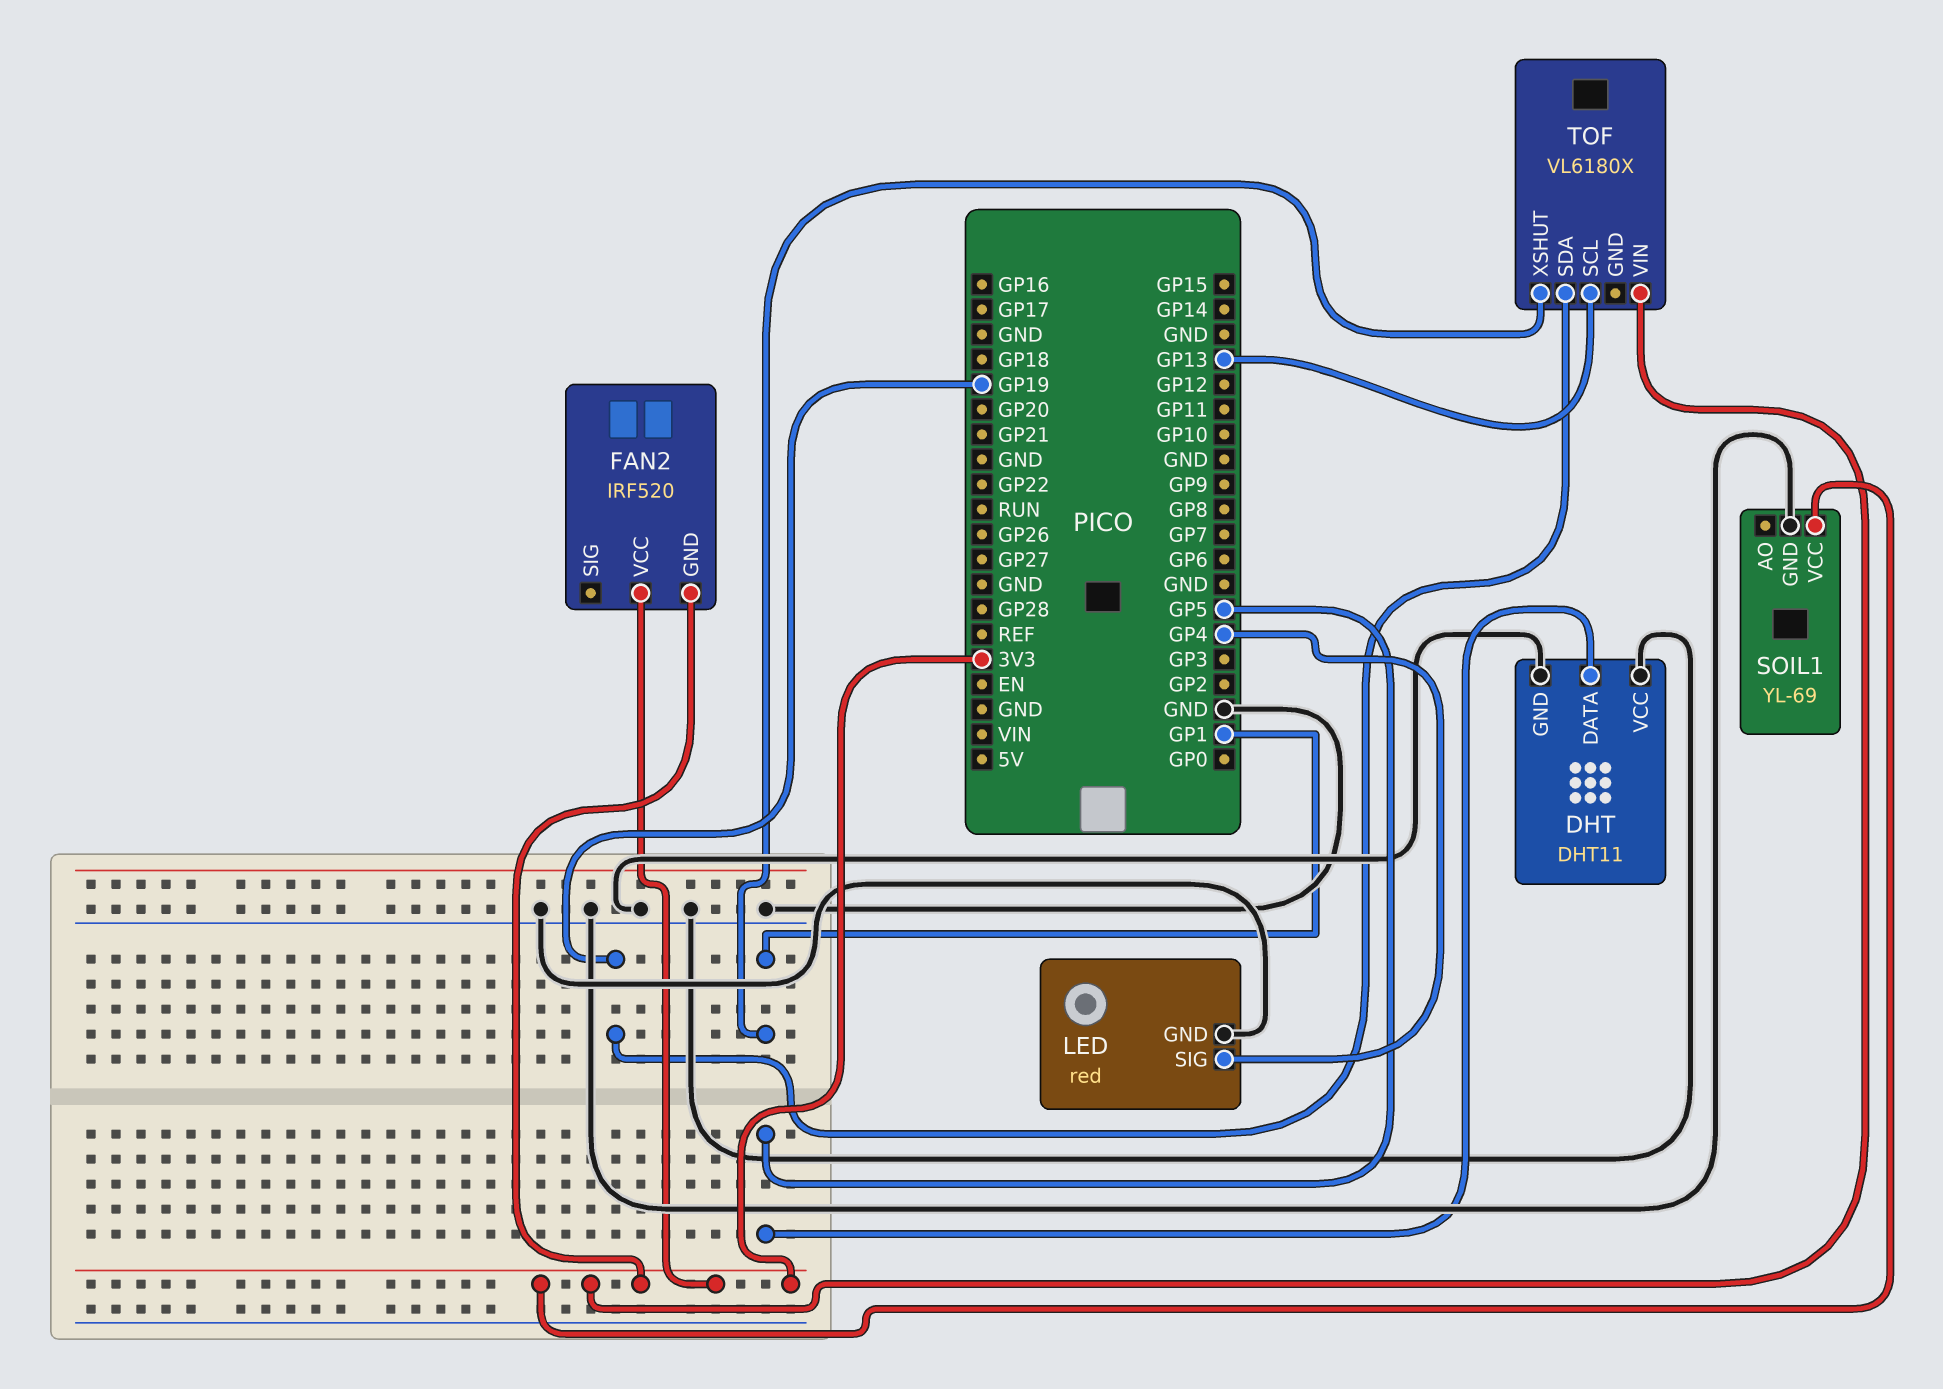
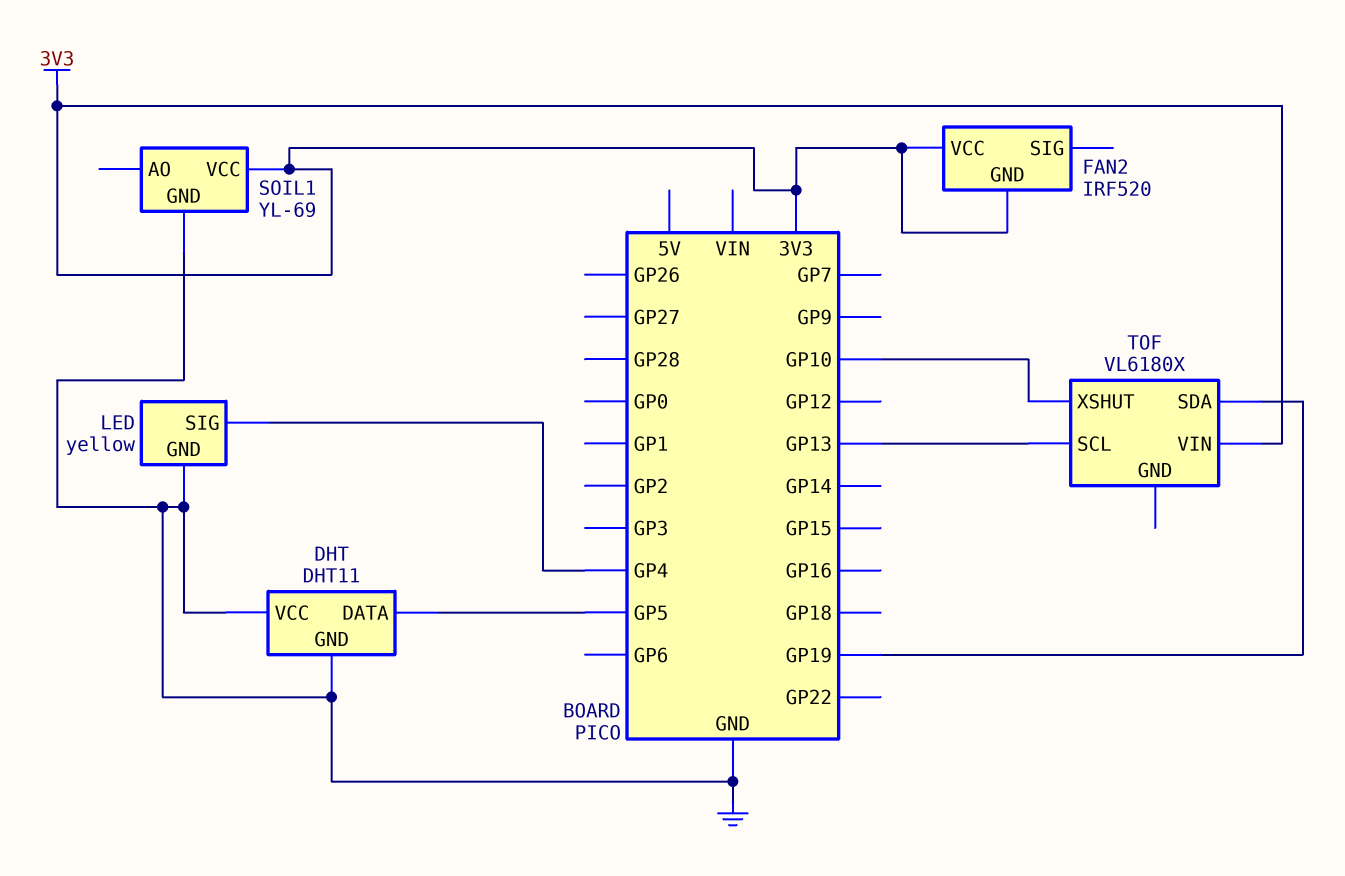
LED: red -> yellow
TOF pin XSHUT: GP1 -> GP10

